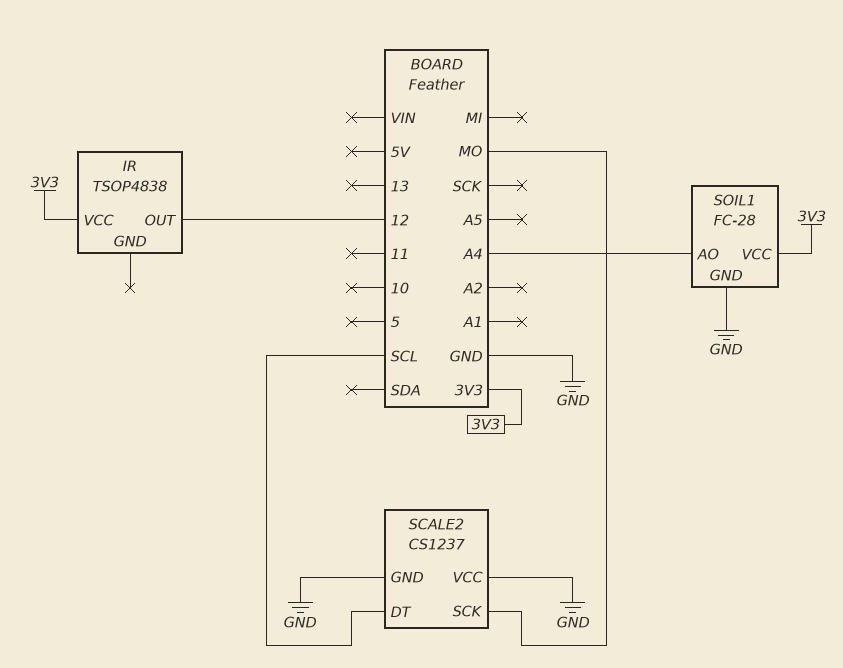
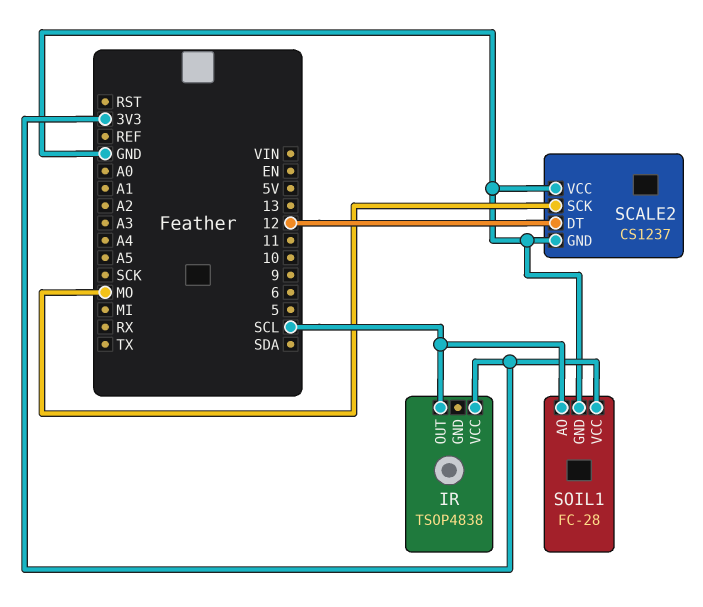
IR pin OUT: 12 -> SCL
SCALE2 pin DT: SCL -> 12
SOIL1 pin AO: A4 -> SCL

